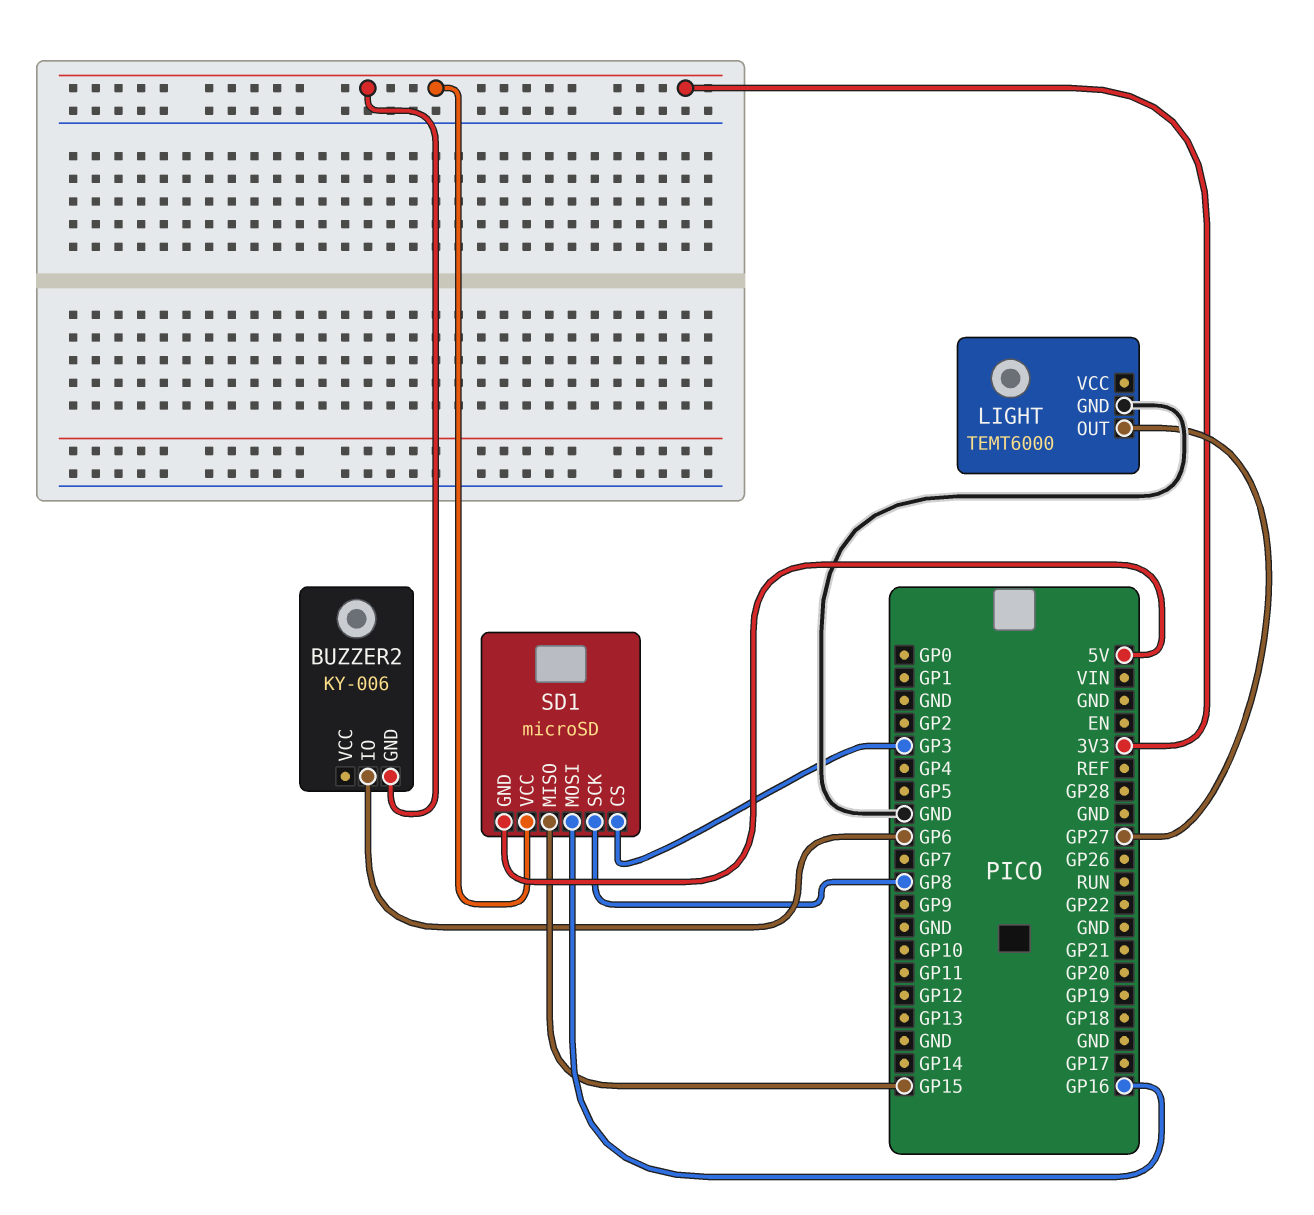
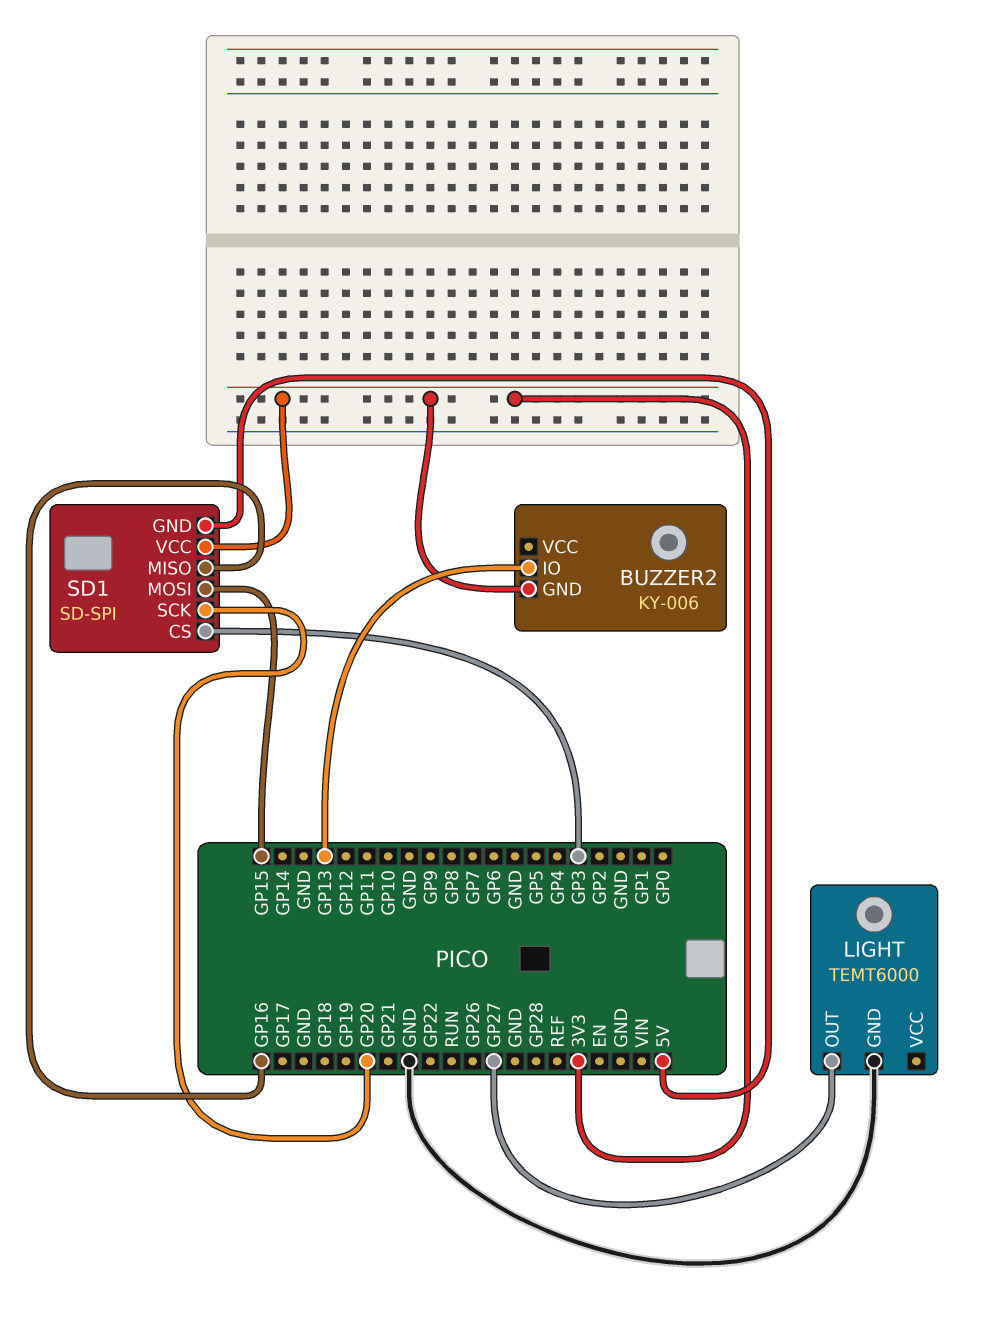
BUZZER2 pin IO: GP6 -> GP13
SD1: microSD -> SD-SPI
SD1 pin MISO: GP15 -> GP16
SD1 pin MOSI: GP16 -> GP15
SD1 pin SCK: GP8 -> GP20

